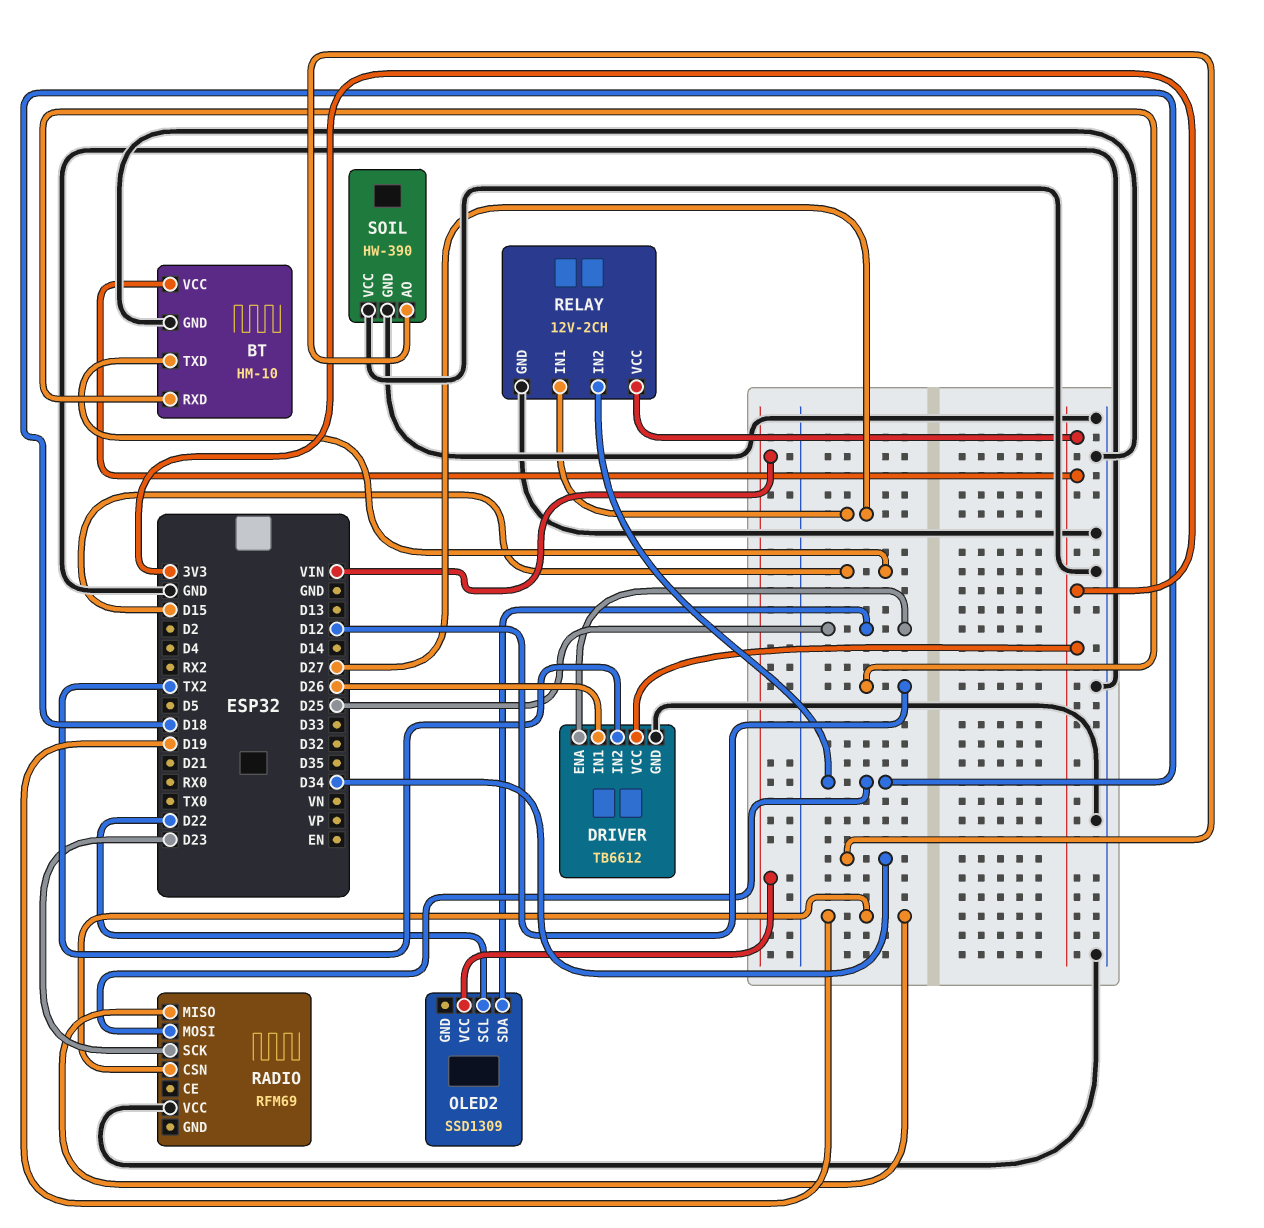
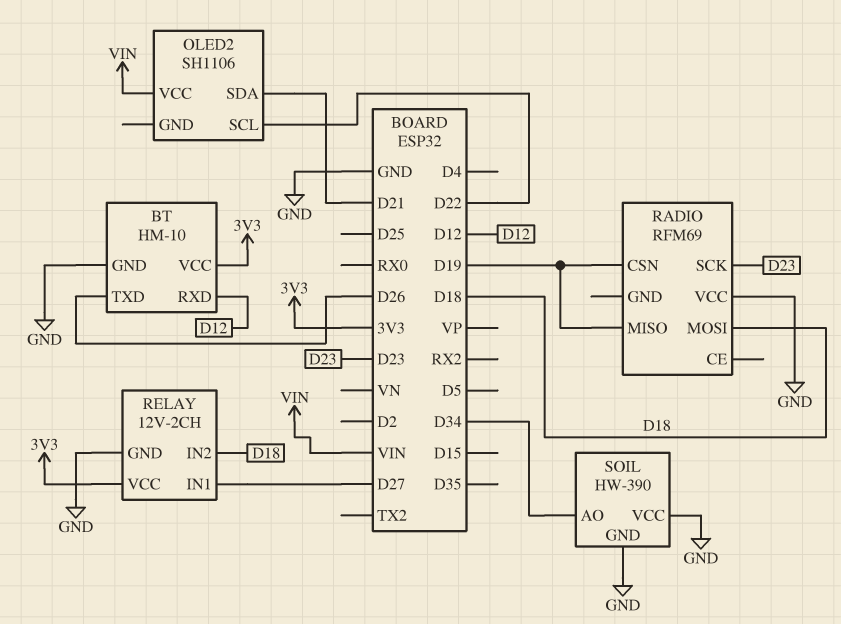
BT pin TXD: D15 -> D26
DRIVER: TB6612 -> none
DRIVER pin ENA: D25 -> none
DRIVER pin GND: GND -> none
DRIVER pin IN1: D26 -> none
DRIVER pin IN2: TX2 -> none
DRIVER pin VCC: 3V3 -> none
OLED2: SSD1309 -> SH1106
OLED2 pin SDA: D25 -> D21

